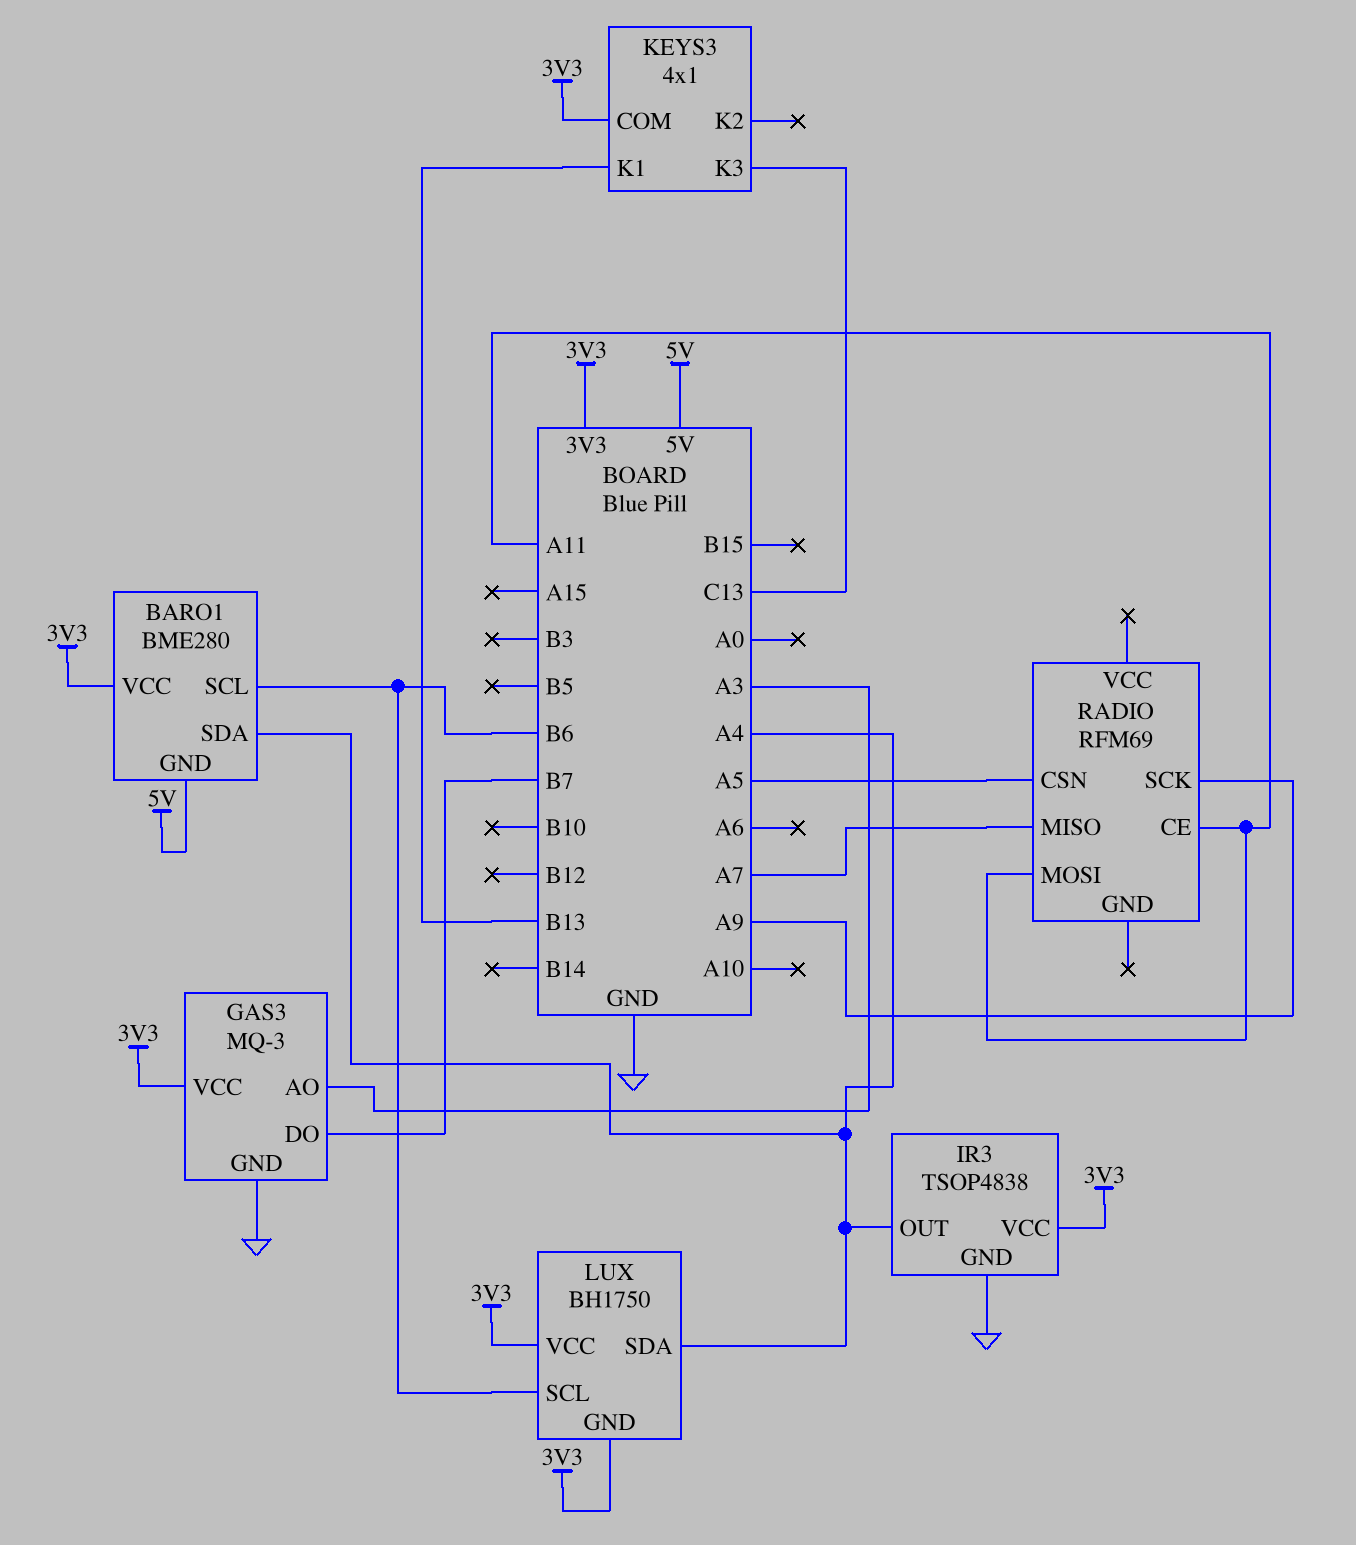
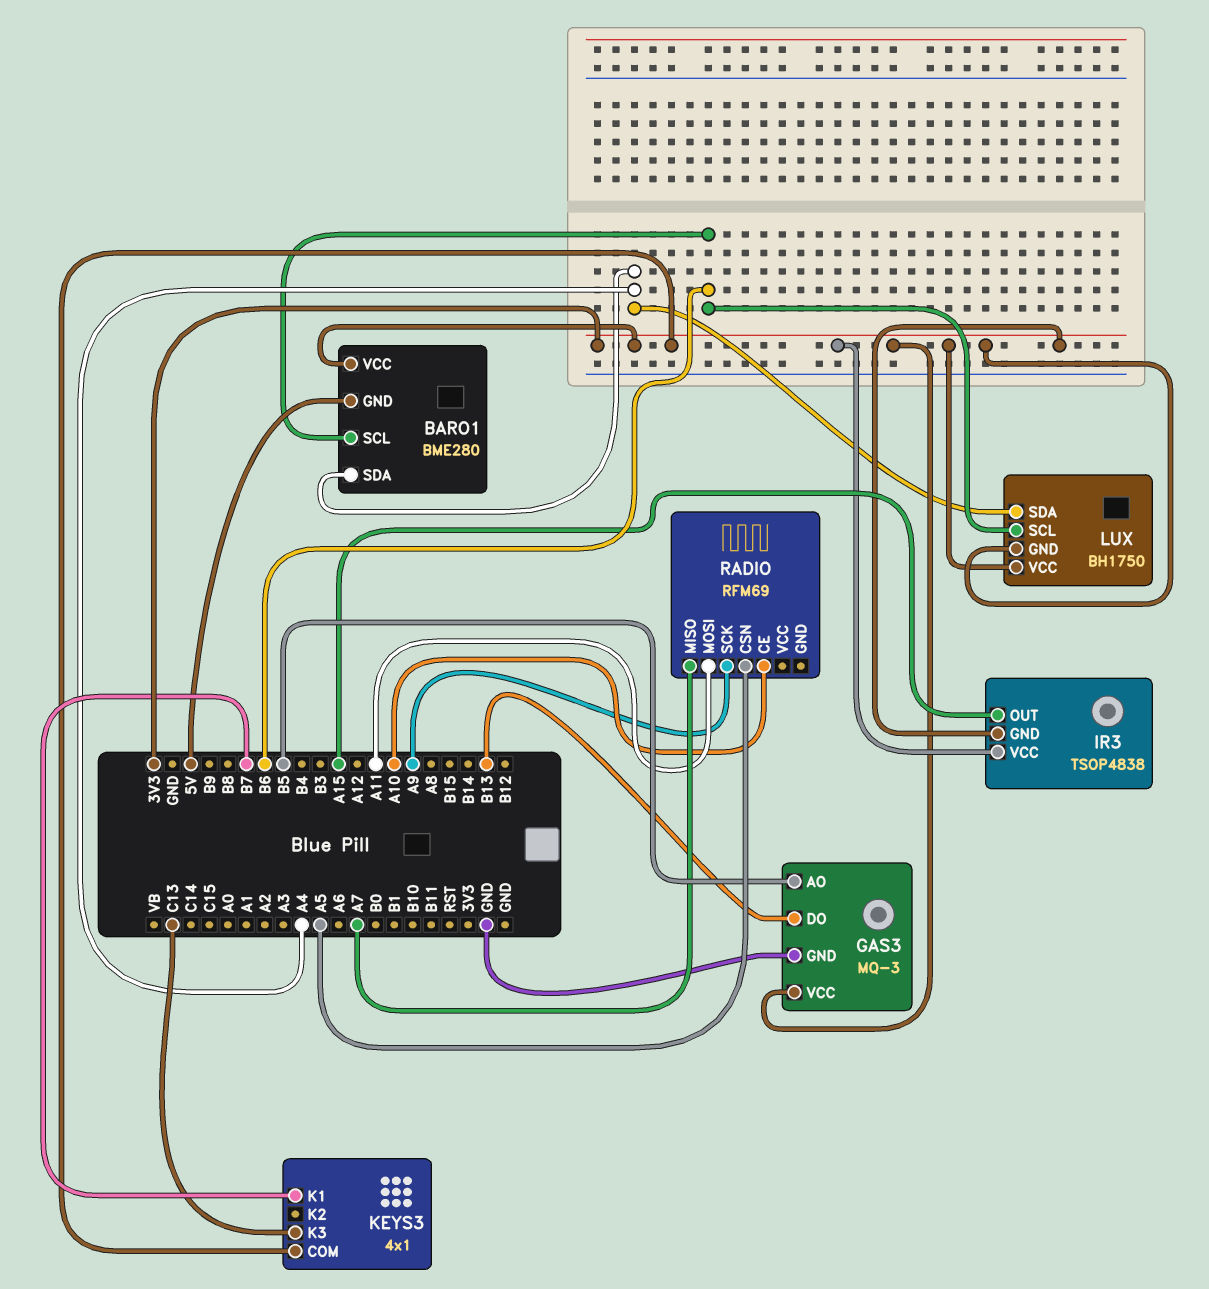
GAS3 pin AO: A3 -> B5
GAS3 pin DO: B7 -> B13
IR3 pin GND: GND -> 3V3
IR3 pin OUT: A4 -> A15
KEYS3 pin K1: B13 -> B7
RADIO pin CE: A11 -> A10

